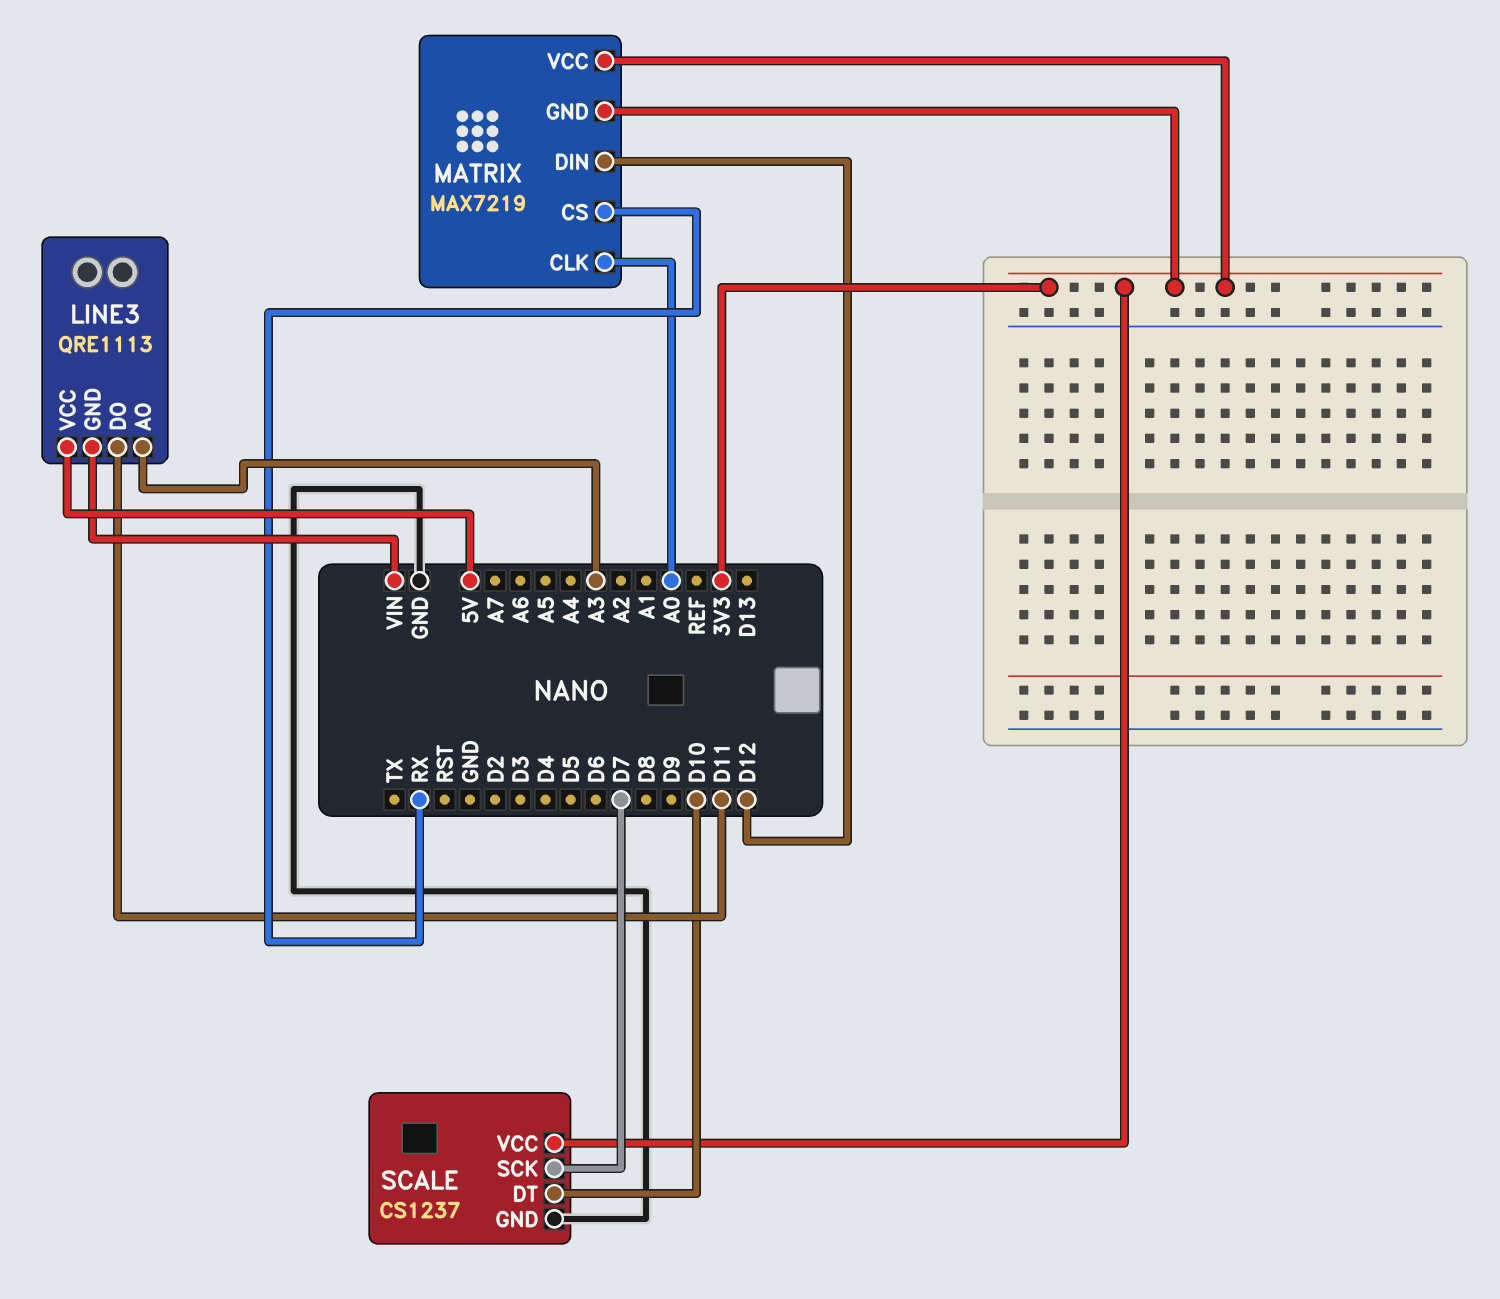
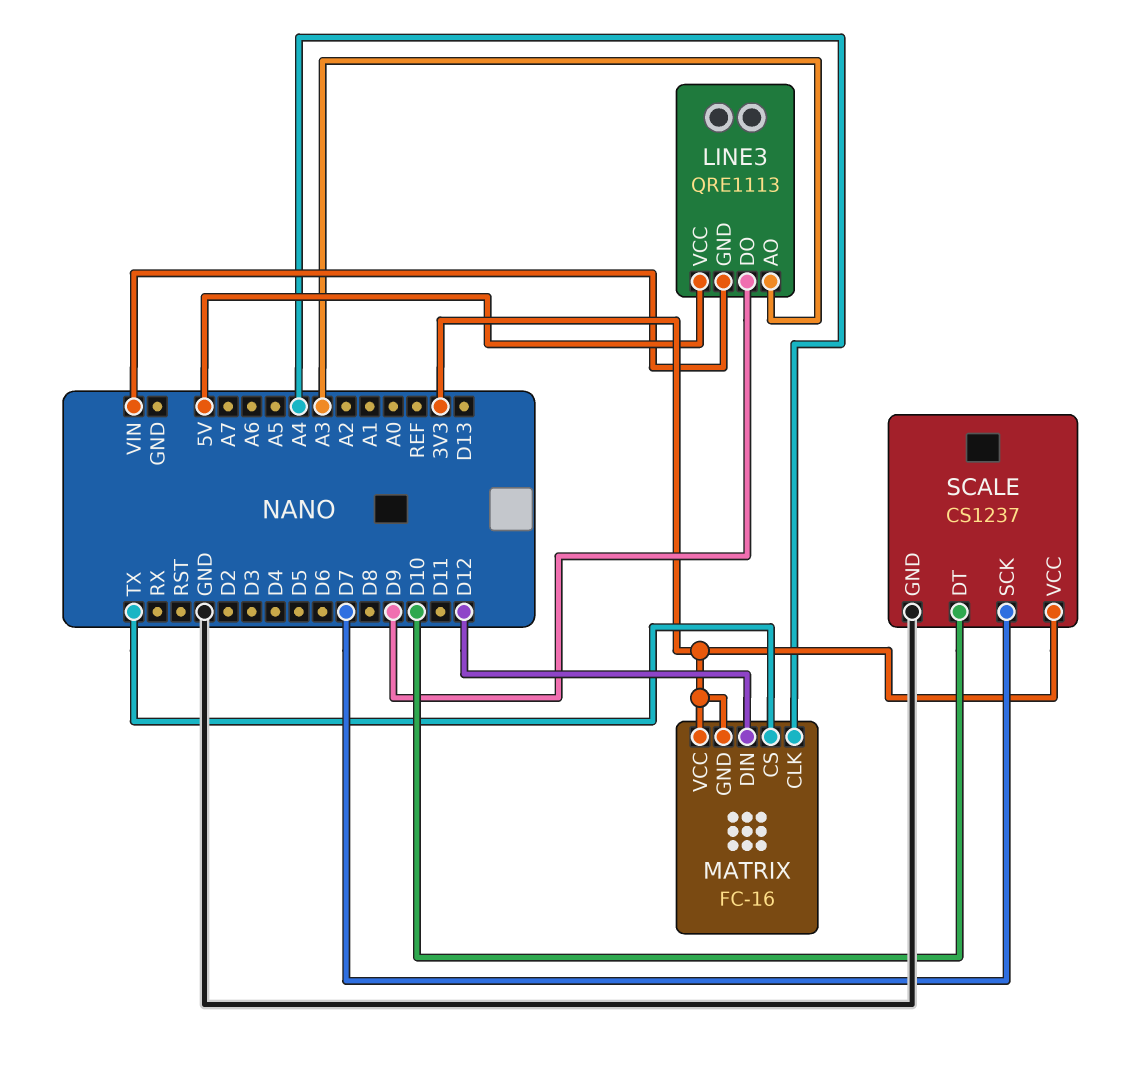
LINE3 pin DO: D11 -> D9
MATRIX: MAX7219 -> FC-16
MATRIX pin CLK: A0 -> A4
MATRIX pin CS: RX -> TX

